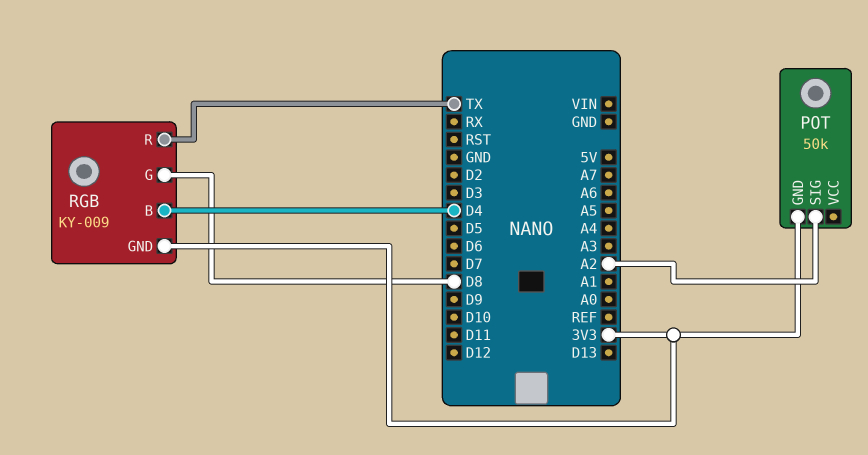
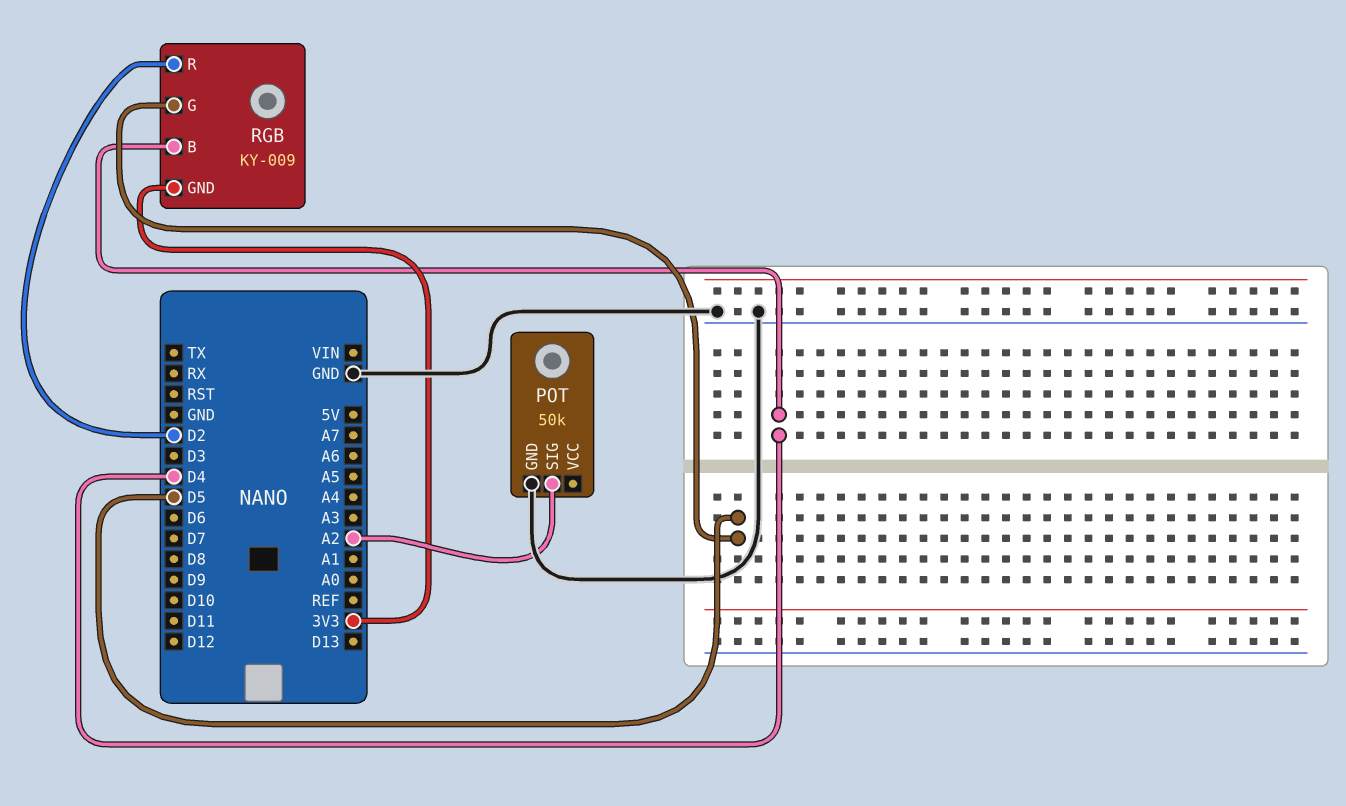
POT pin GND: 3V3 -> GND
RGB pin G: D8 -> D5
RGB pin R: TX -> D2

